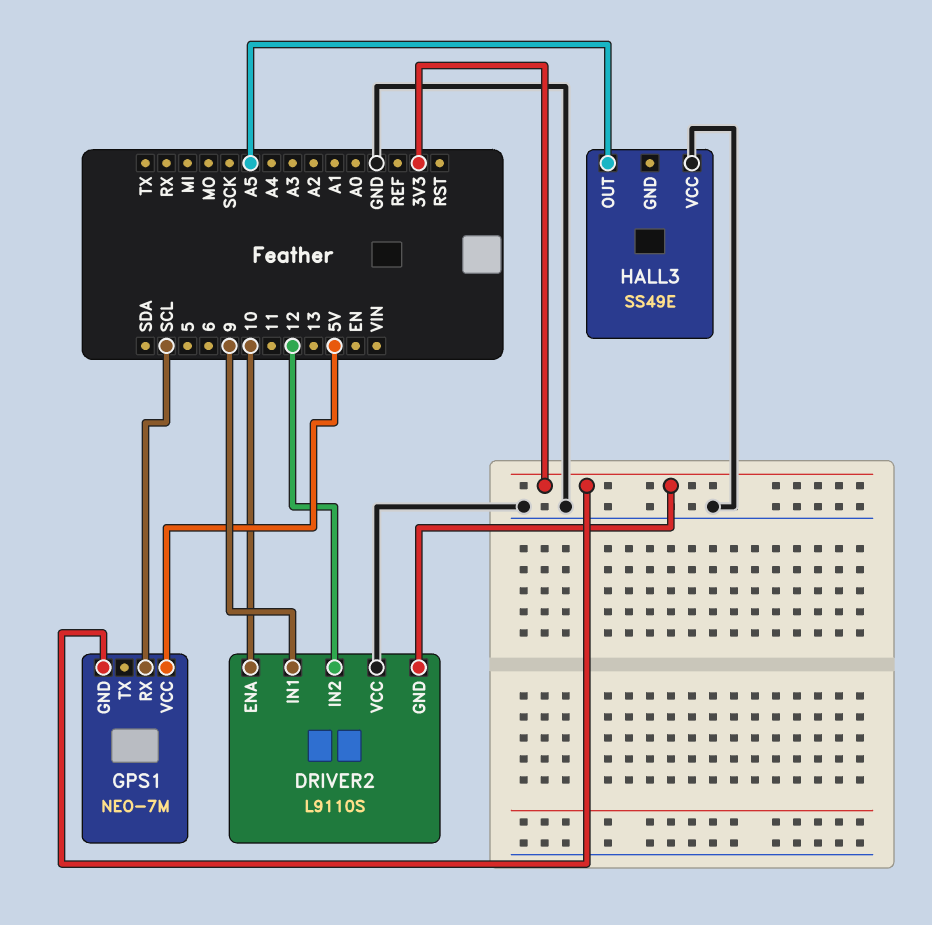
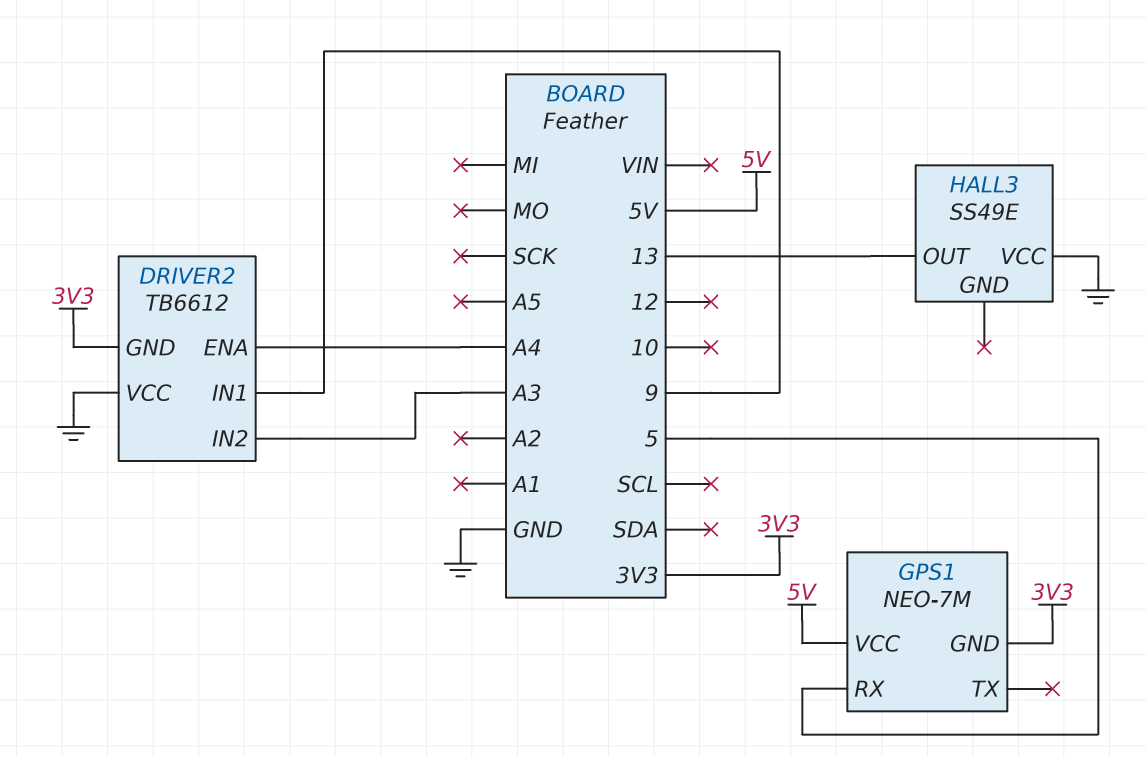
DRIVER2: L9110S -> TB6612
DRIVER2 pin ENA: 10 -> A4
DRIVER2 pin IN2: 12 -> A3
GPS1 pin RX: SCL -> 5
HALL3 pin OUT: A5 -> 13

